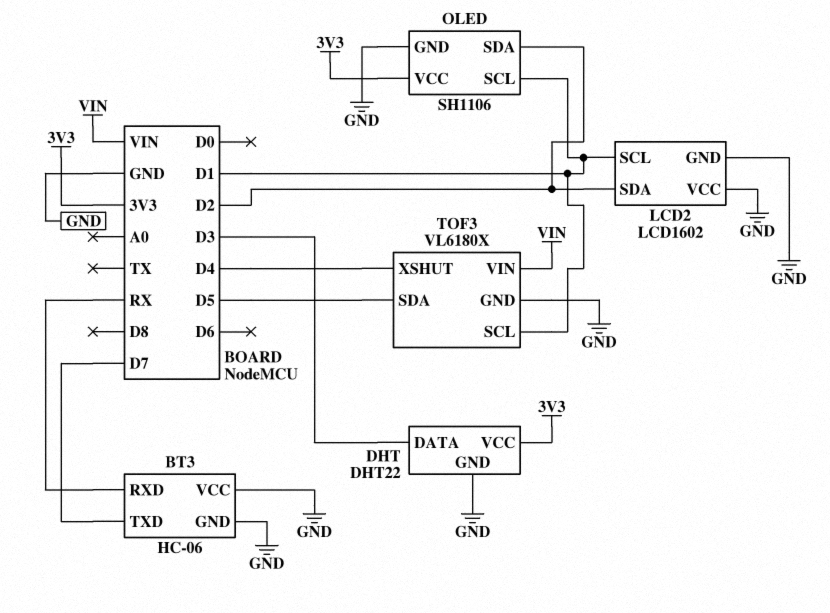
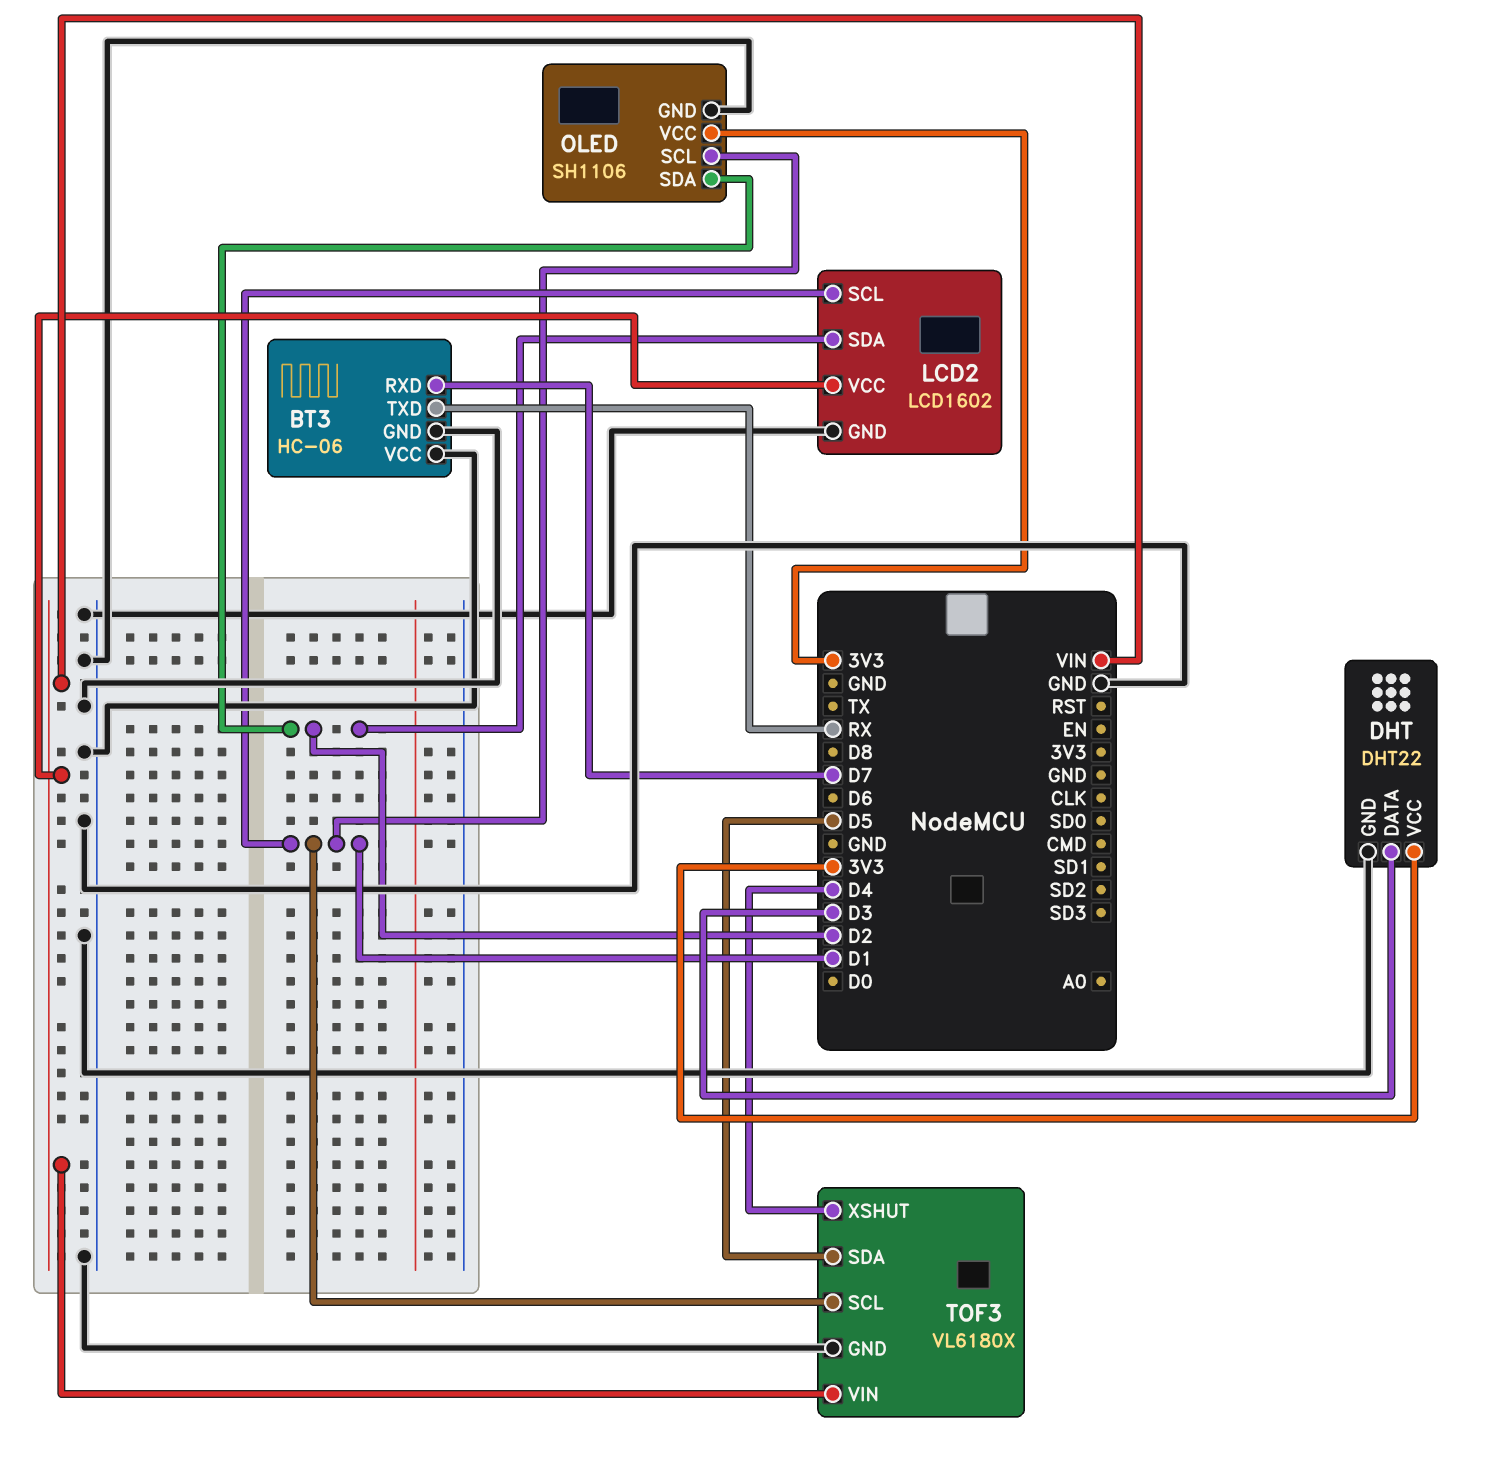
BT3 pin RXD: RX -> D7
BT3 pin TXD: D7 -> RX
LCD2 pin VCC: GND -> VIN

